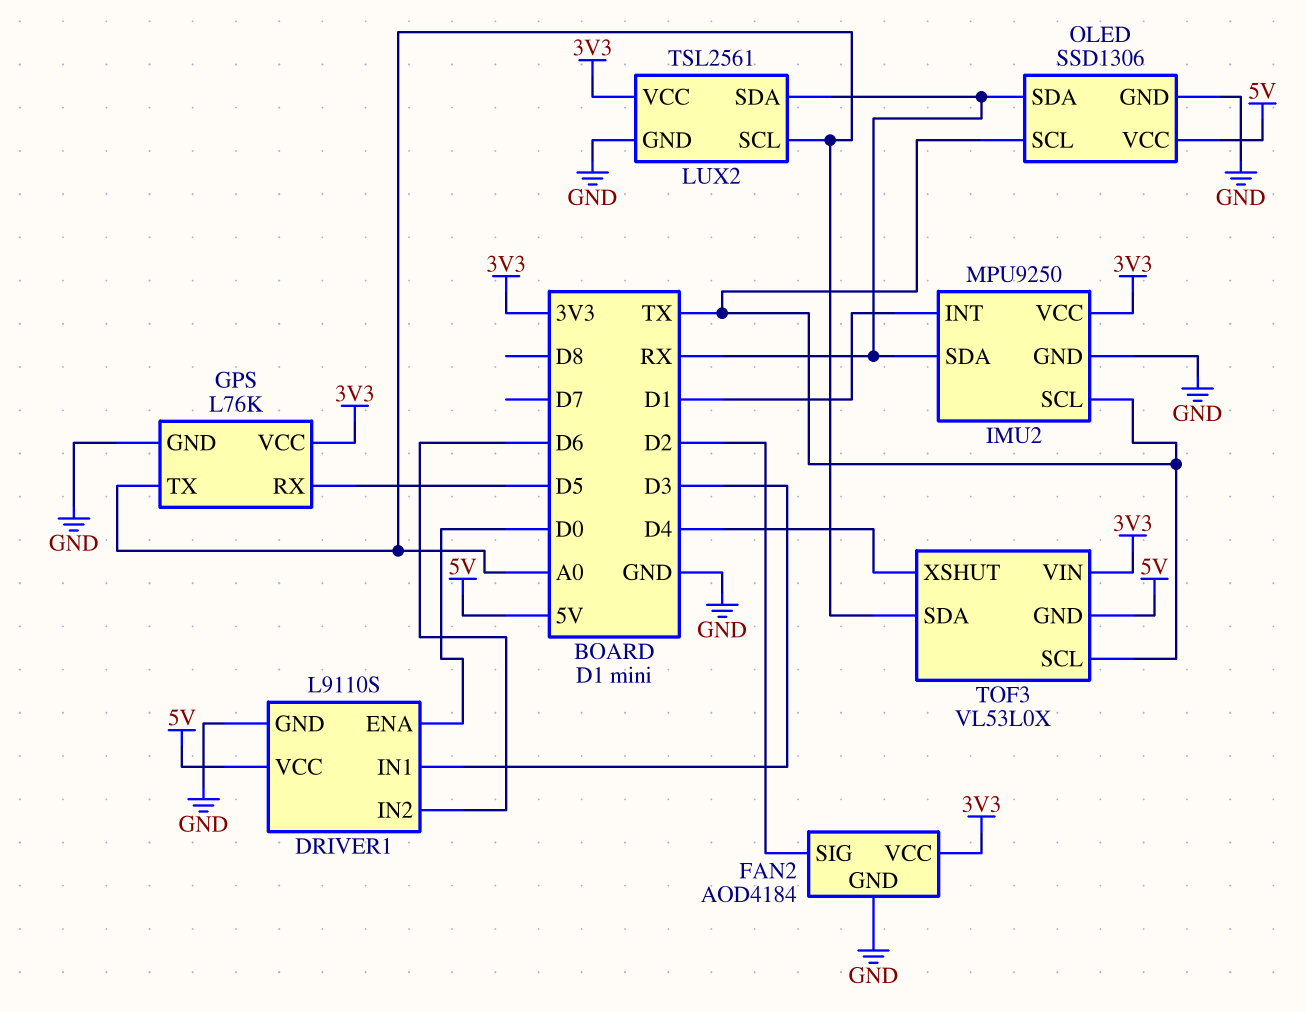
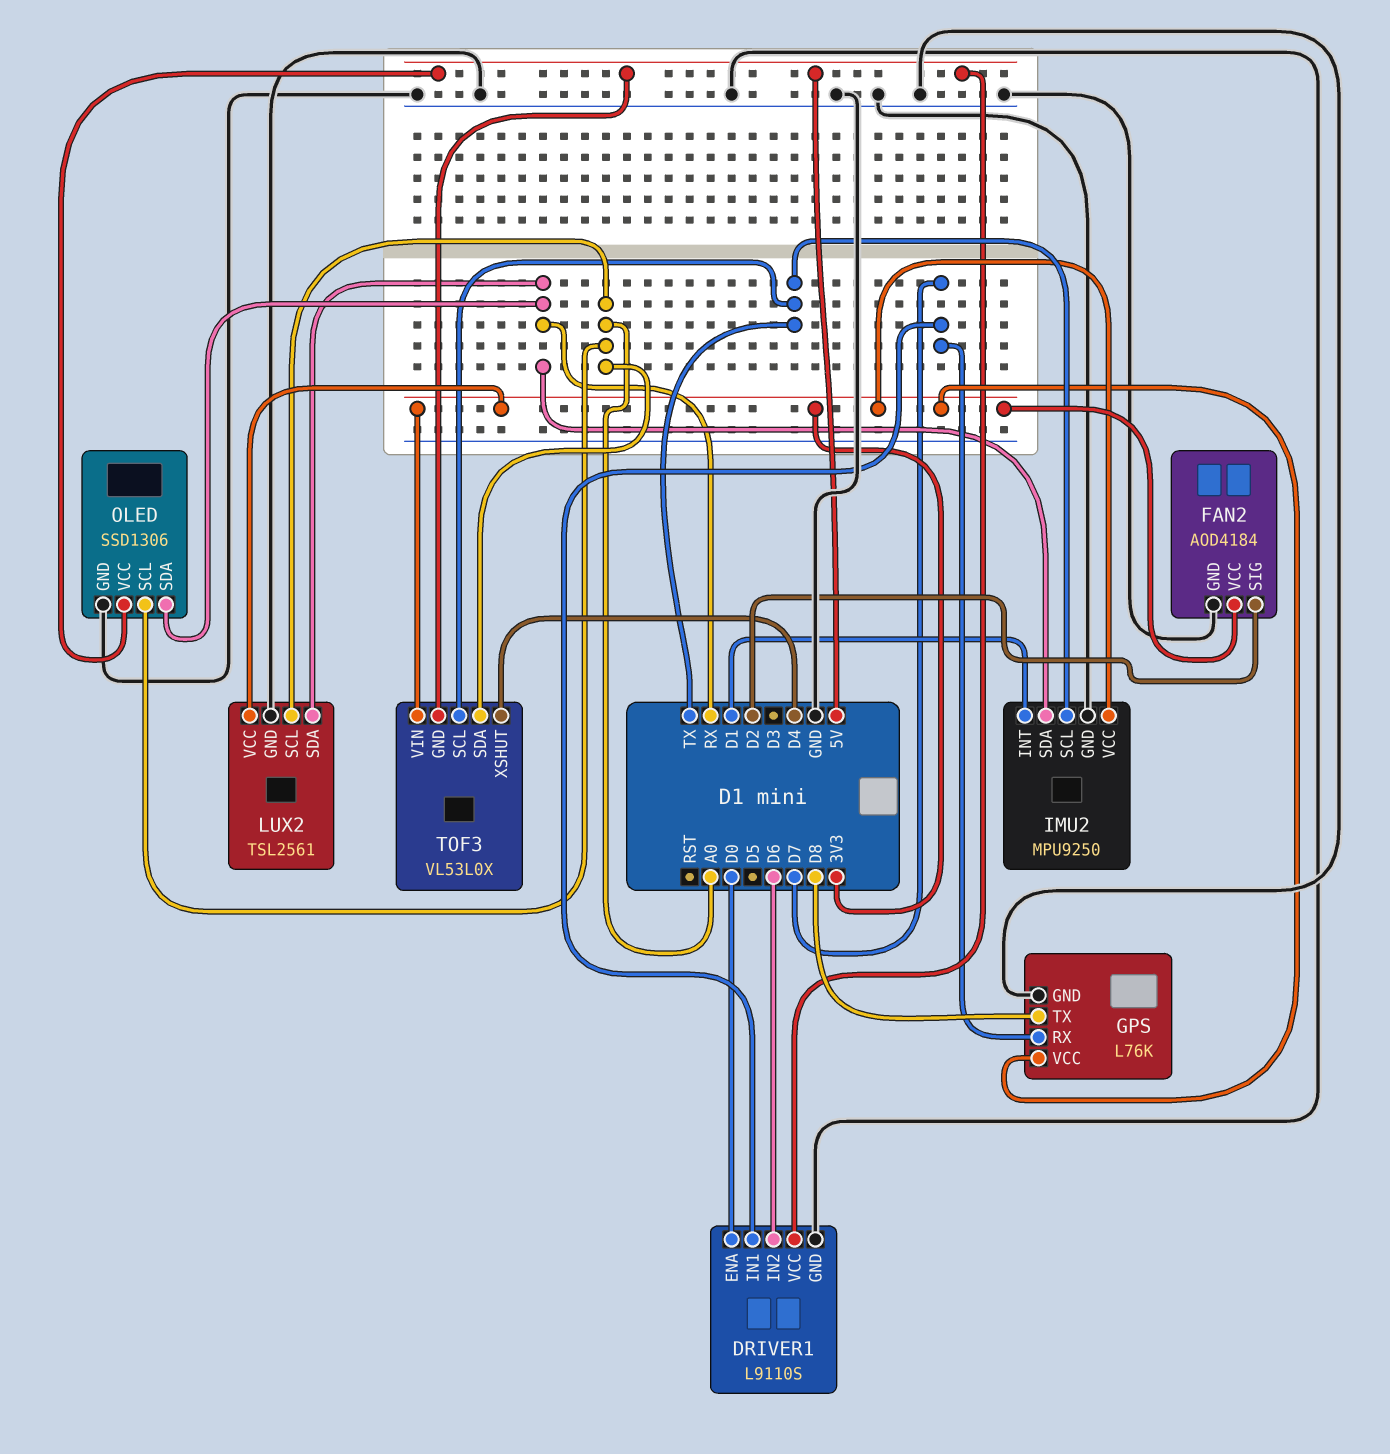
DRIVER1 pin IN1: D3 -> D7
GPS pin RX: D5 -> D7
GPS pin TX: A0 -> D8
OLED pin SCL: TX -> A0

